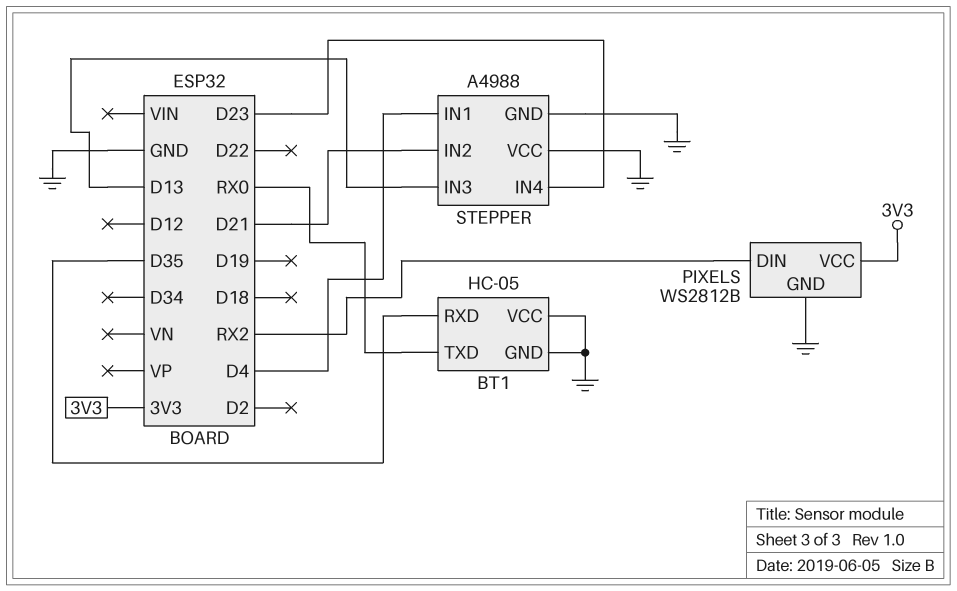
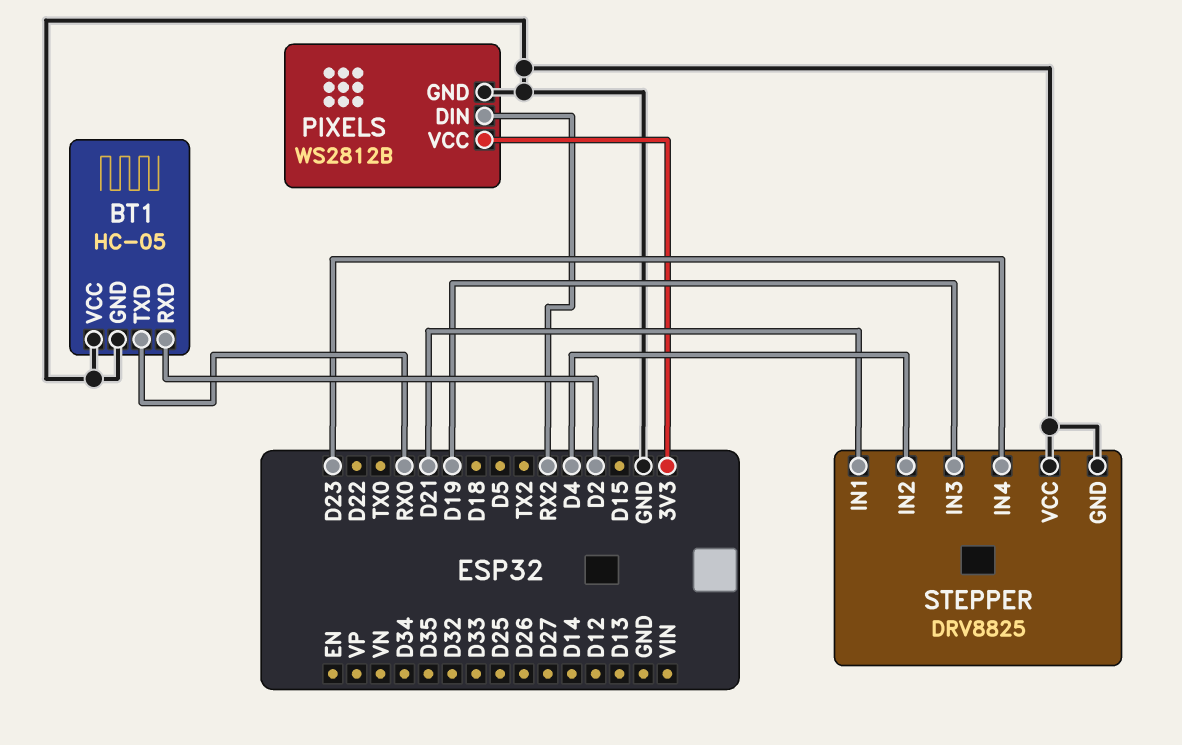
BT1 pin RXD: D35 -> D2
STEPPER: A4988 -> DRV8825
STEPPER pin IN1: D4 -> D21
STEPPER pin IN2: D21 -> D4
STEPPER pin IN3: D13 -> D19

